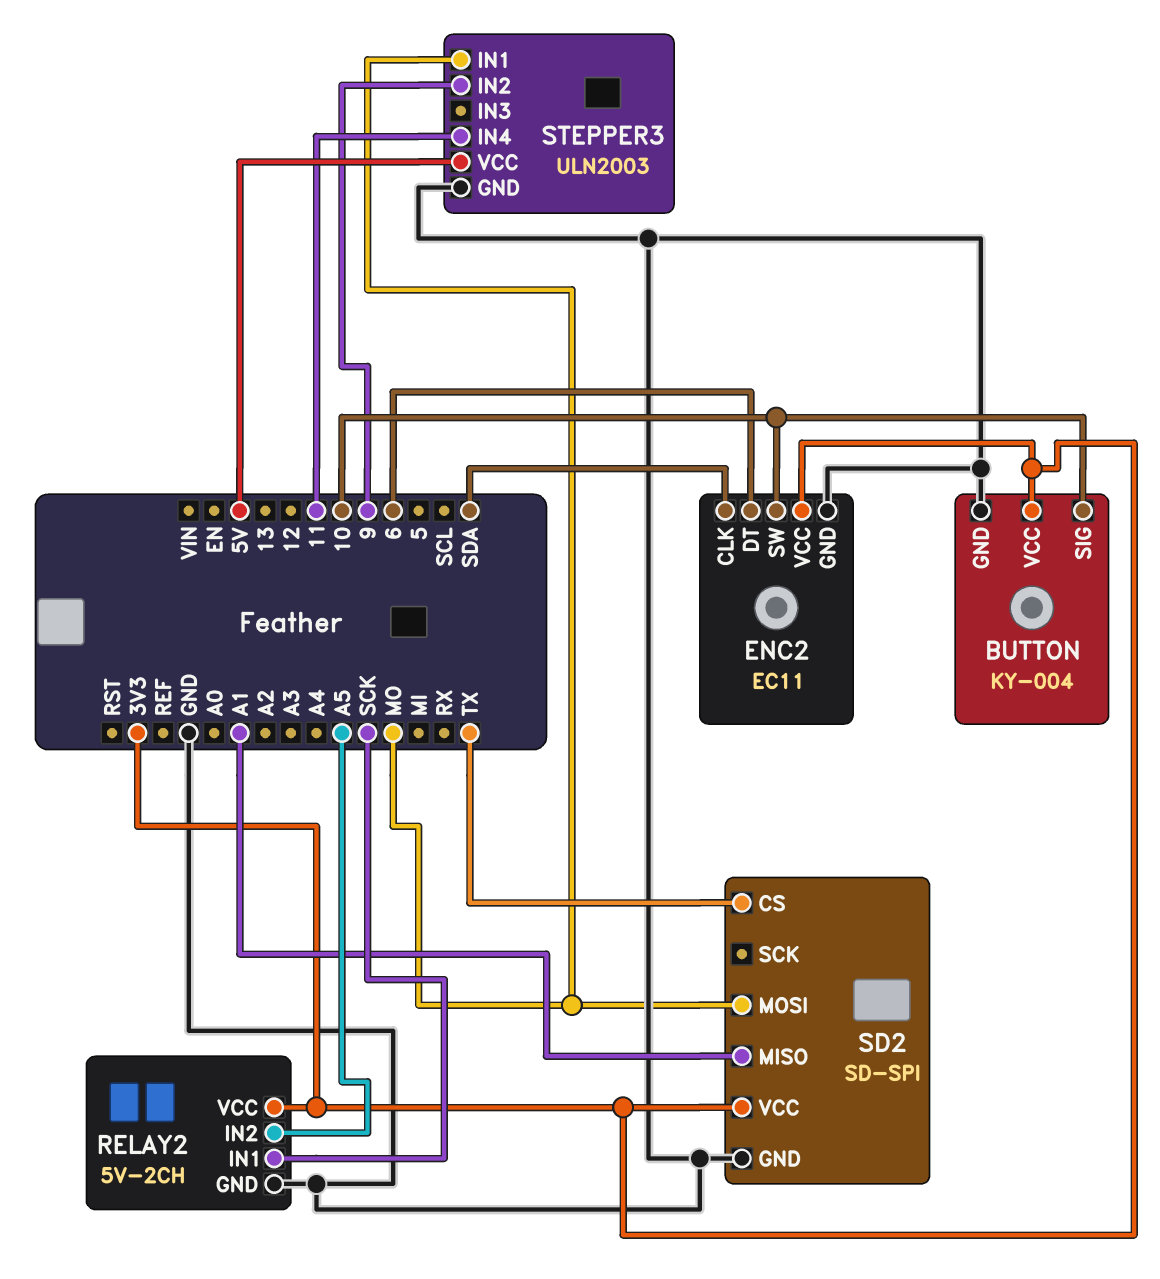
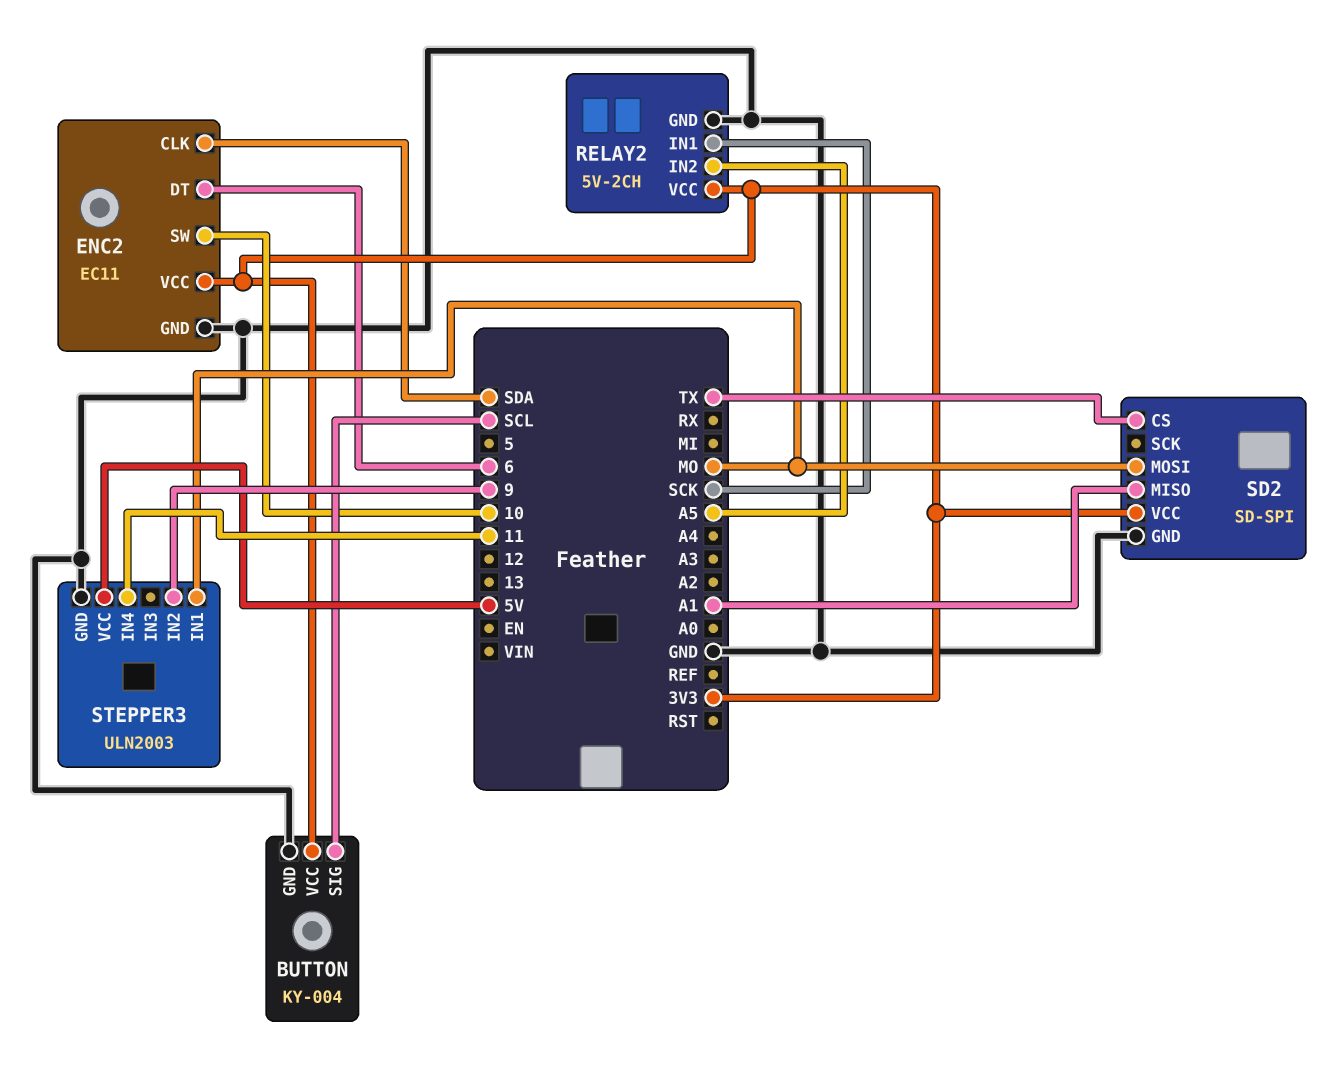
BUTTON pin SIG: 10 -> SCL

